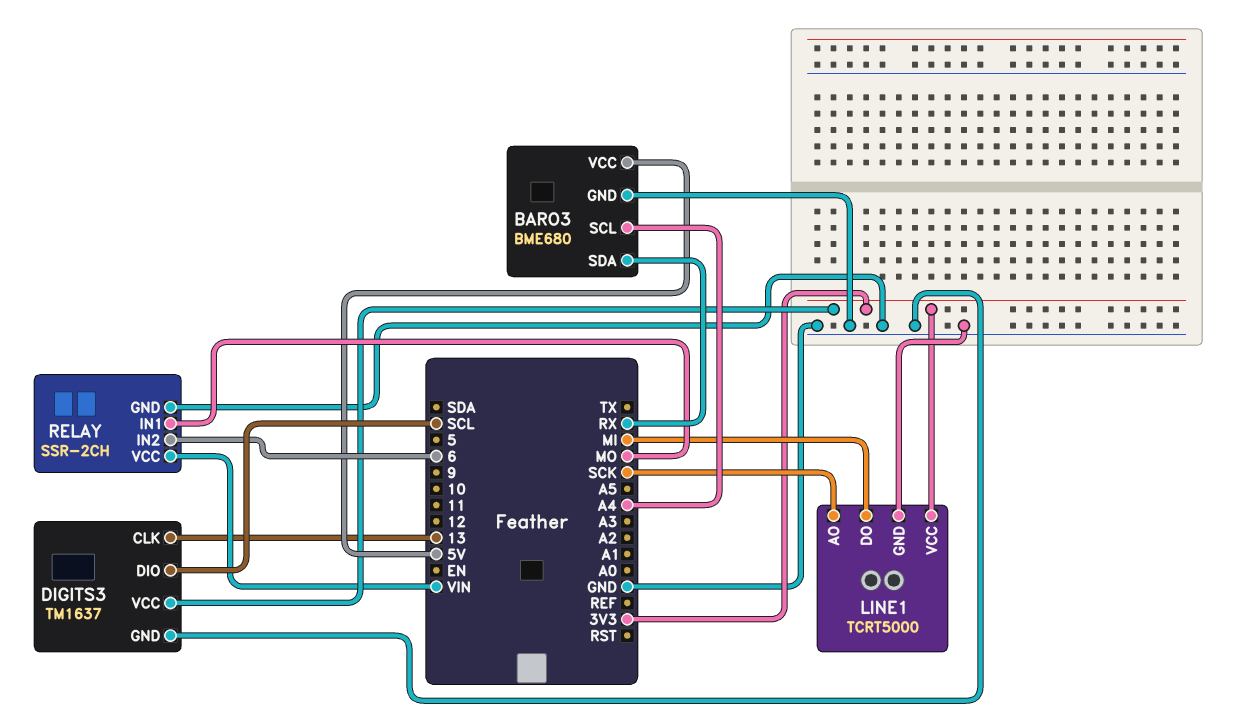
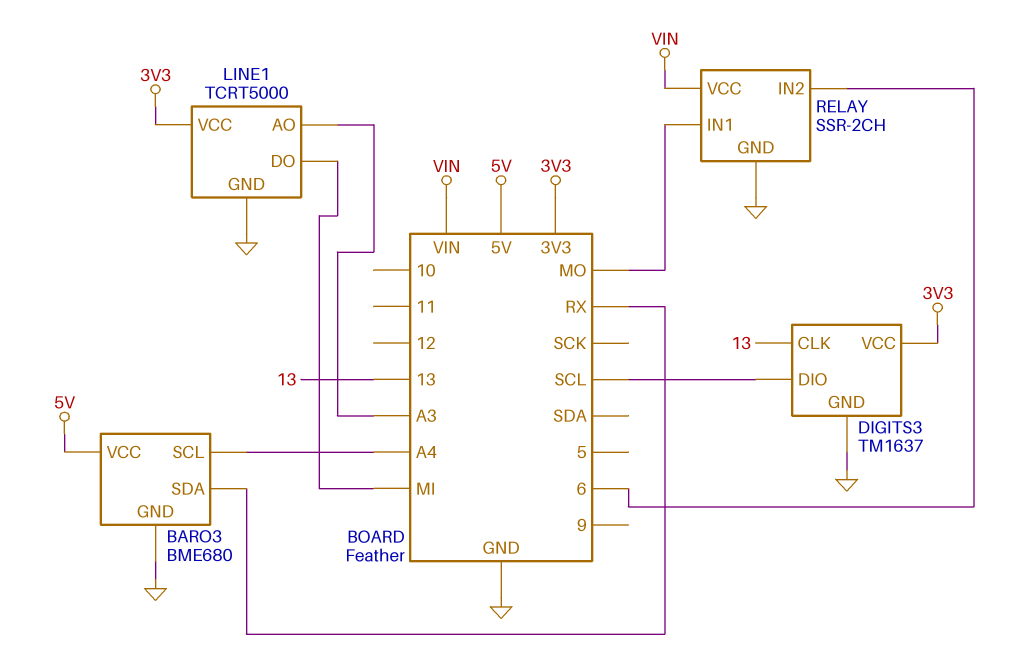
LINE1 pin AO: SCK -> A3

